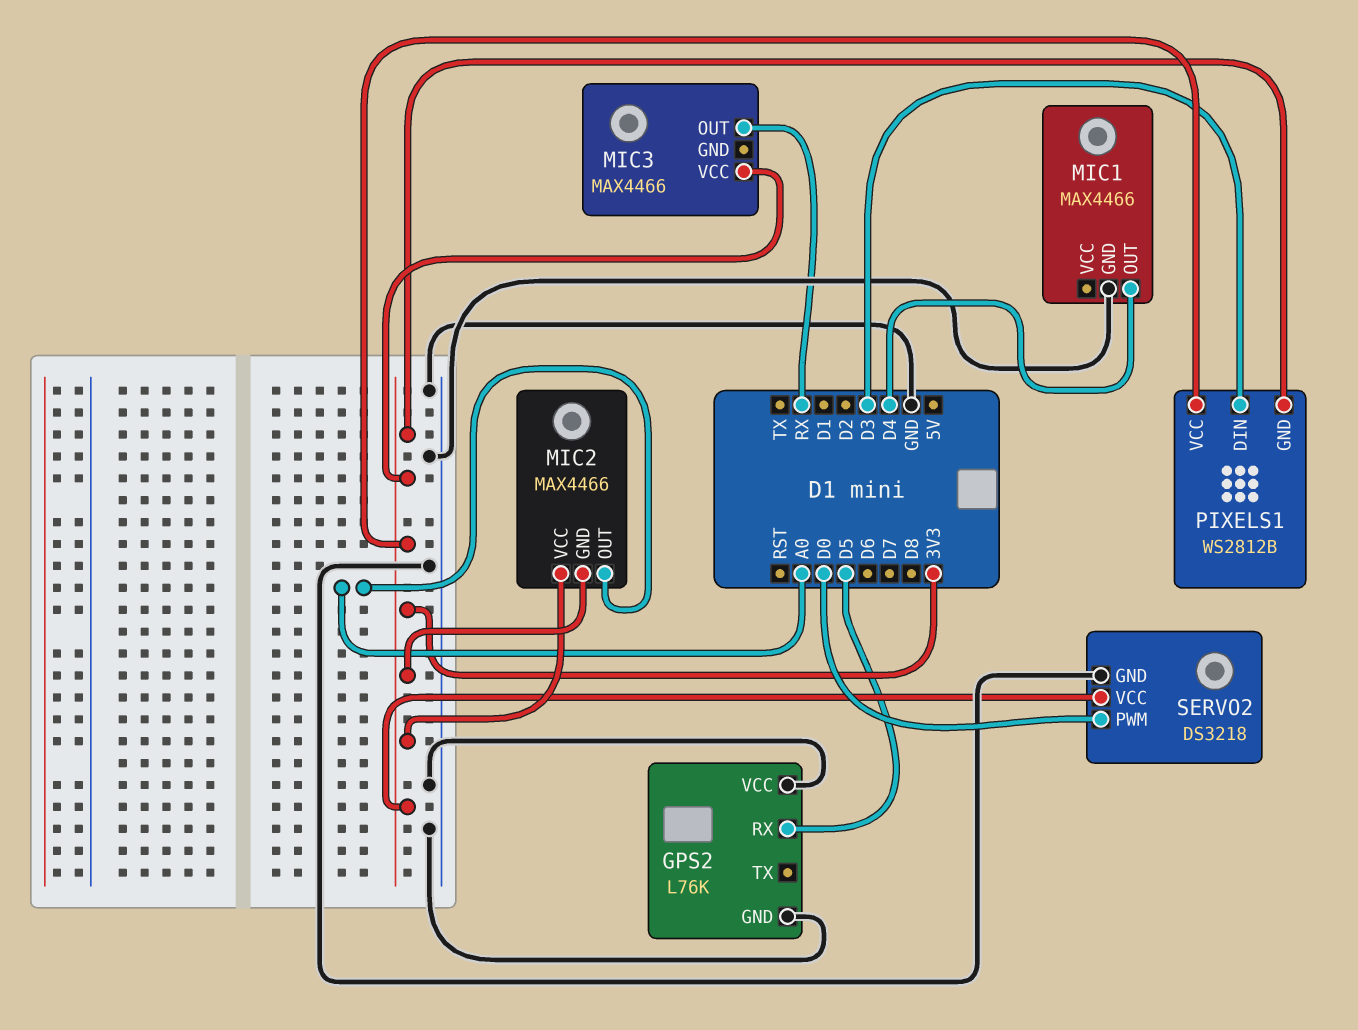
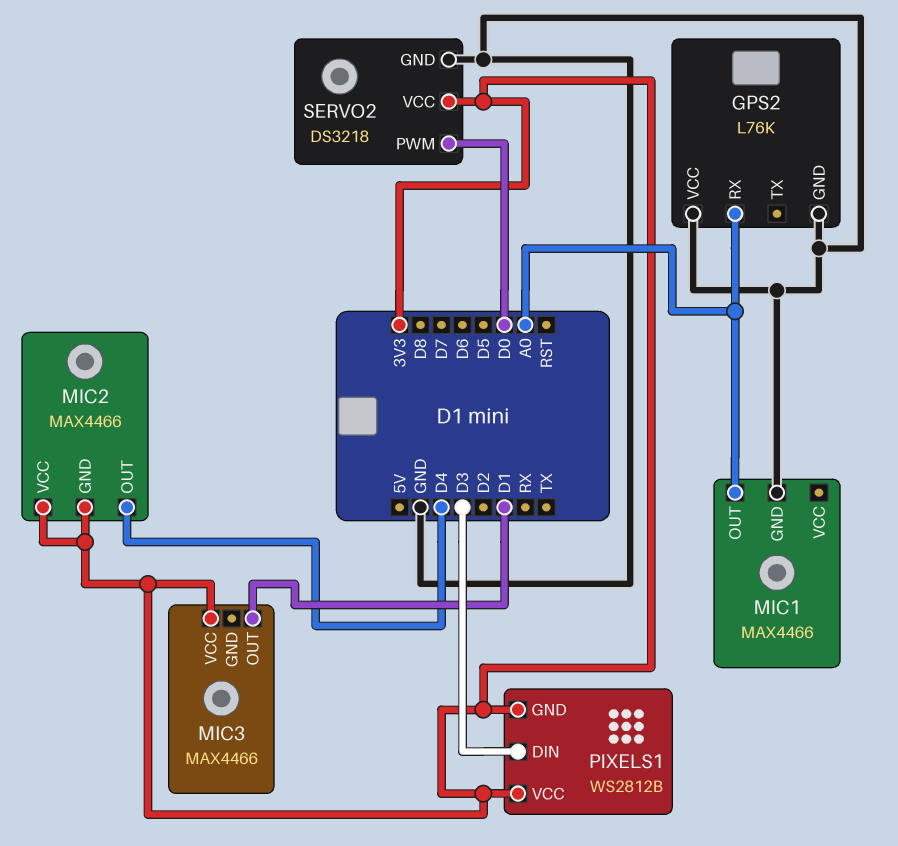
GPS2 pin RX: D5 -> A0
MIC1 pin OUT: D4 -> A0
MIC2 pin OUT: A0 -> D4
MIC3 pin OUT: RX -> D1

